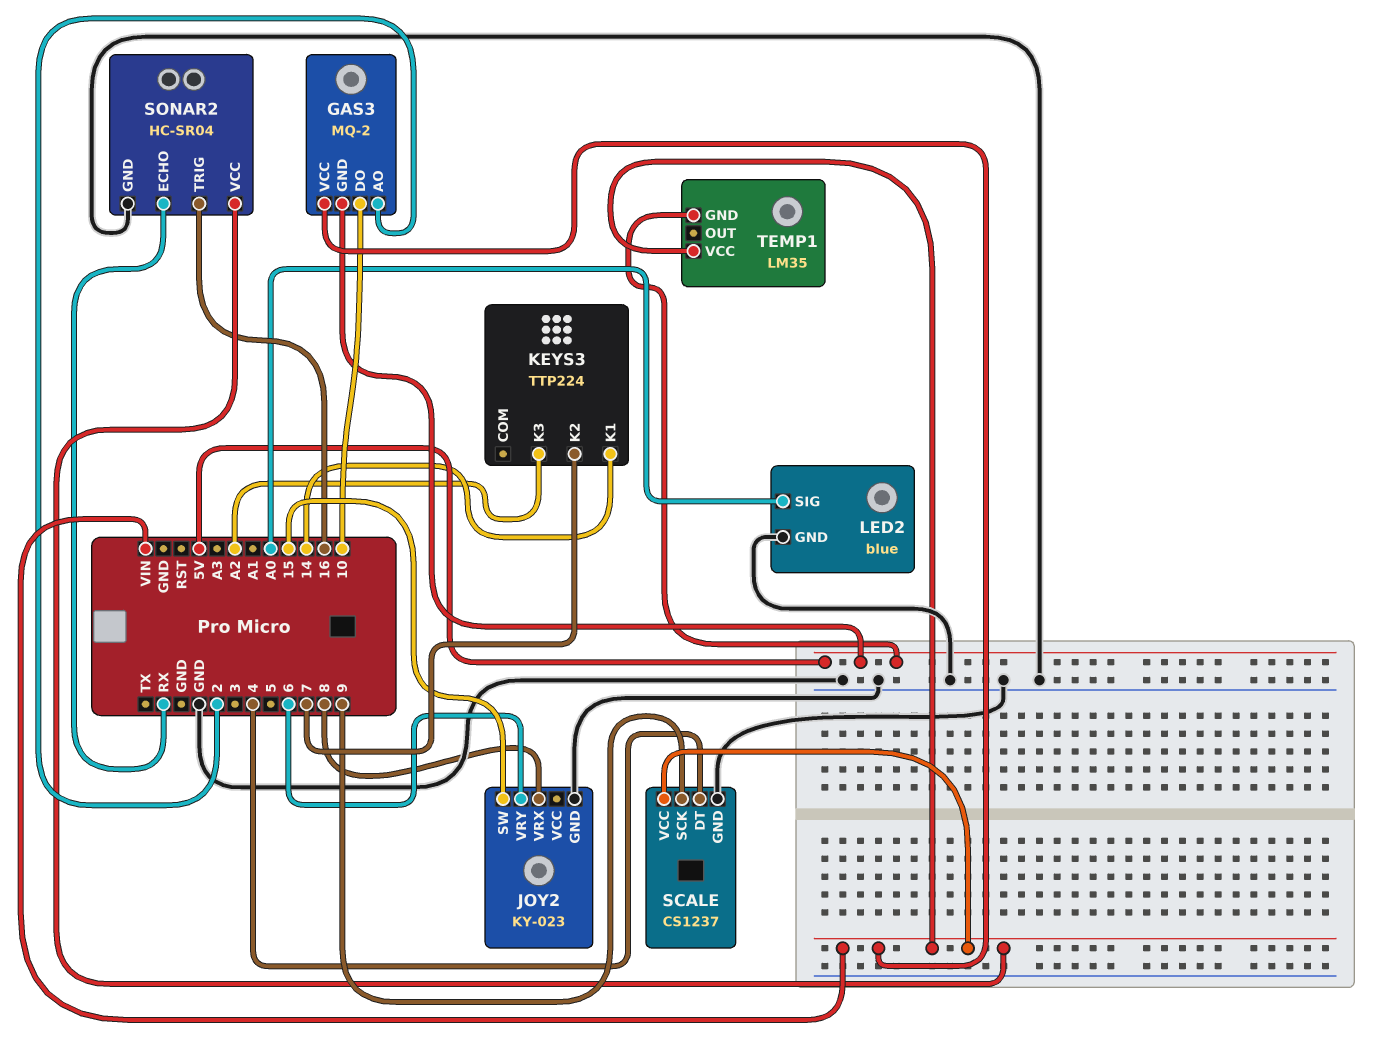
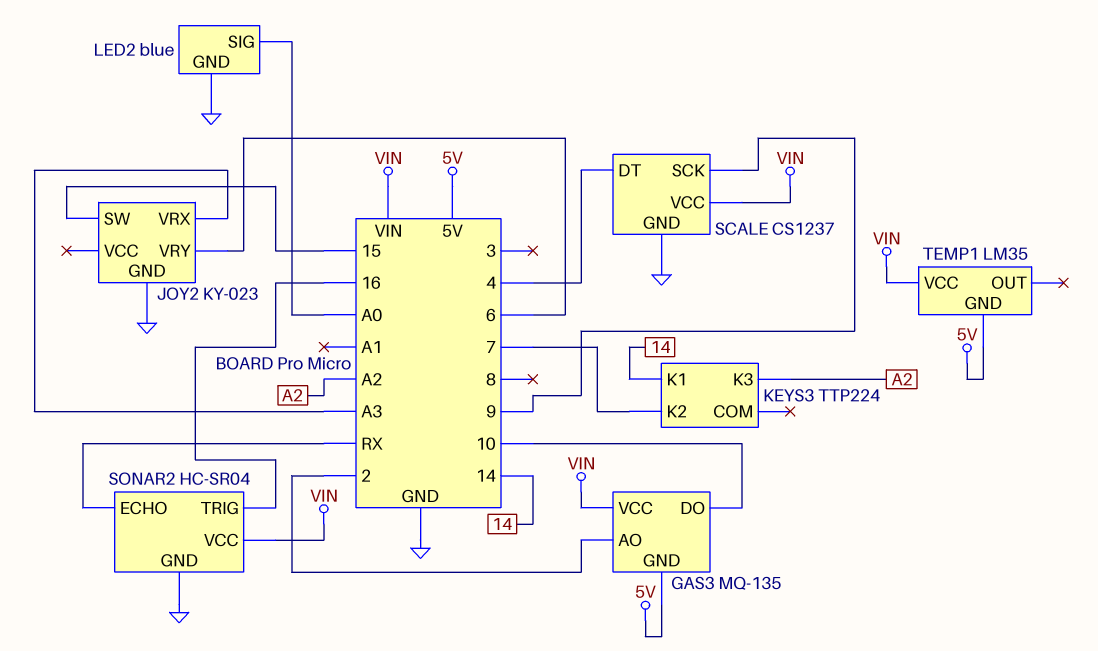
GAS3: MQ-2 -> MQ-135
JOY2 pin VRX: 8 -> A3

